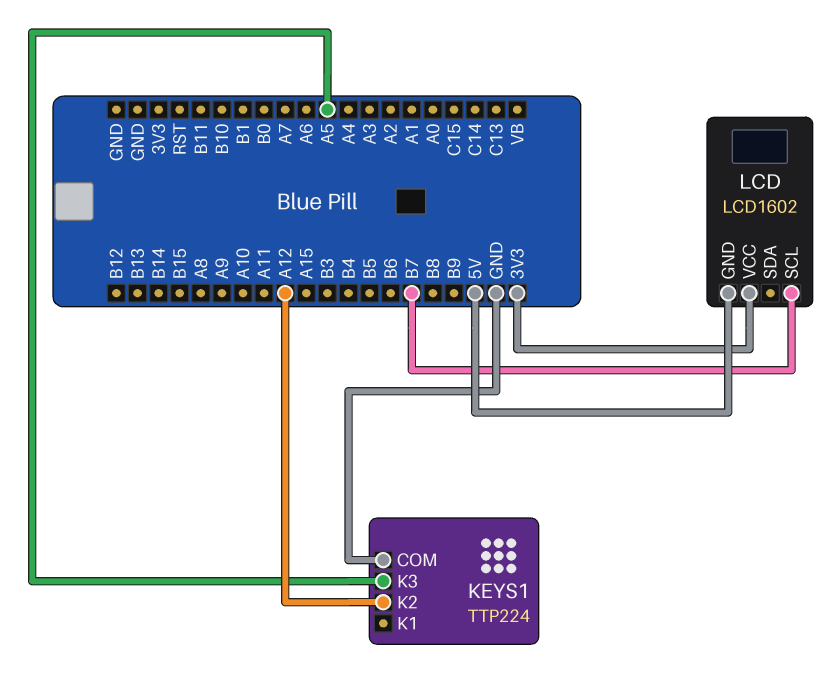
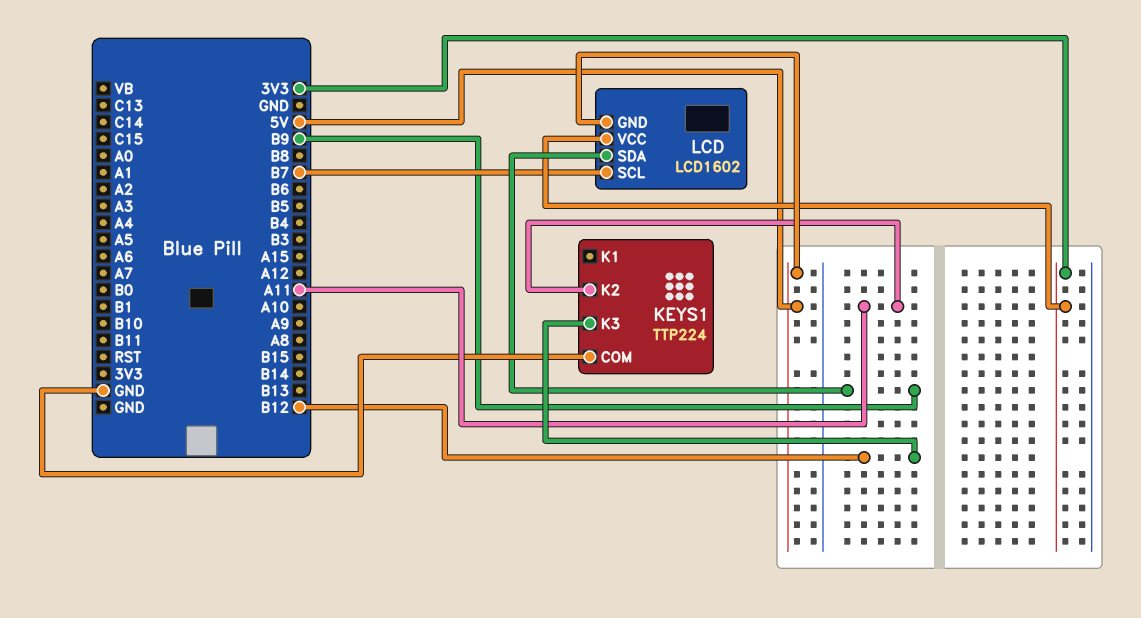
KEYS1 pin K2: A12 -> A11
KEYS1 pin K3: A5 -> B12
LCD pin SDA: none -> B9

